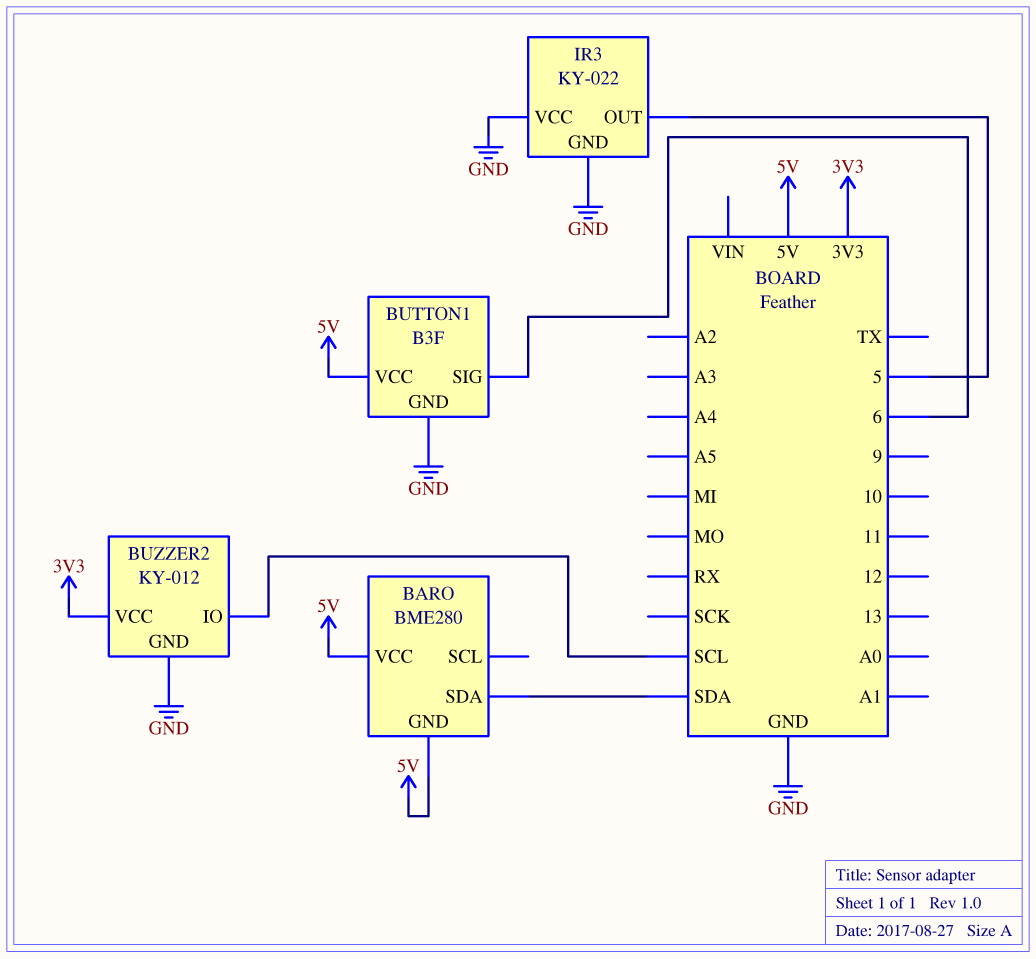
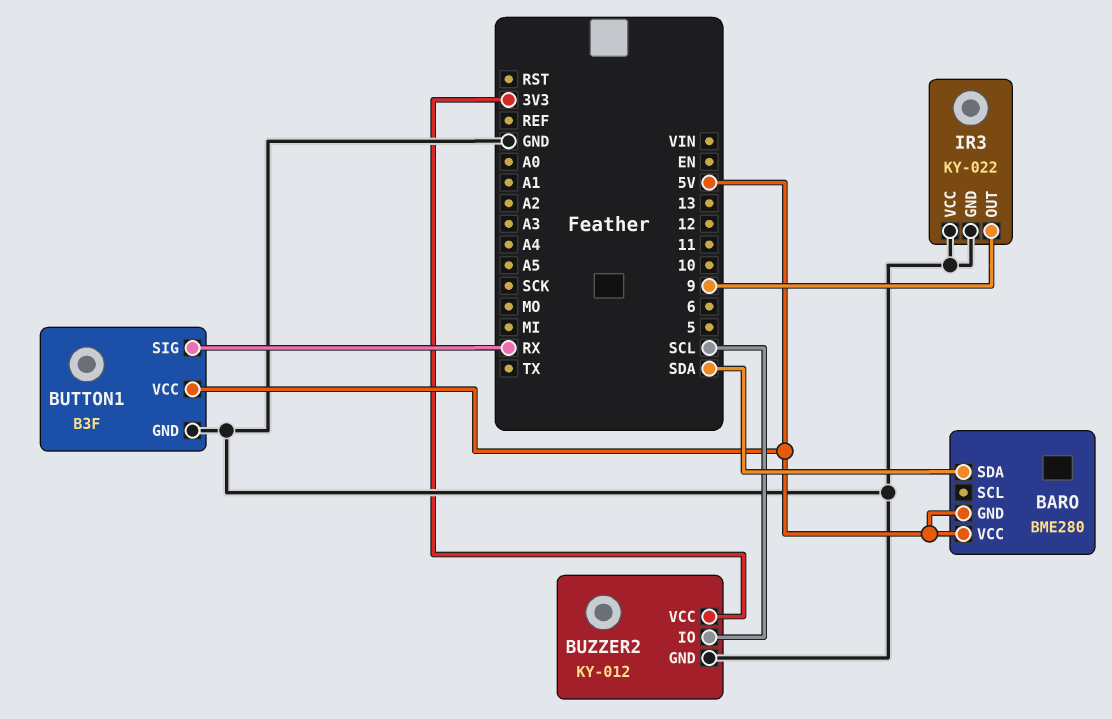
BUTTON1 pin SIG: 6 -> RX
IR3 pin OUT: 5 -> 9

